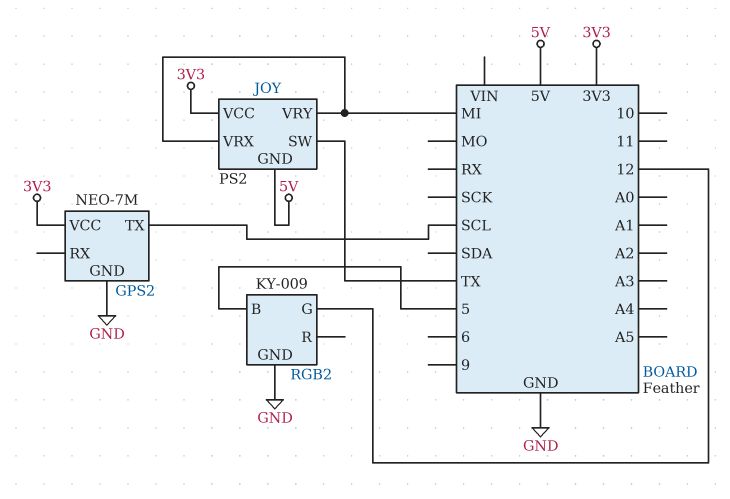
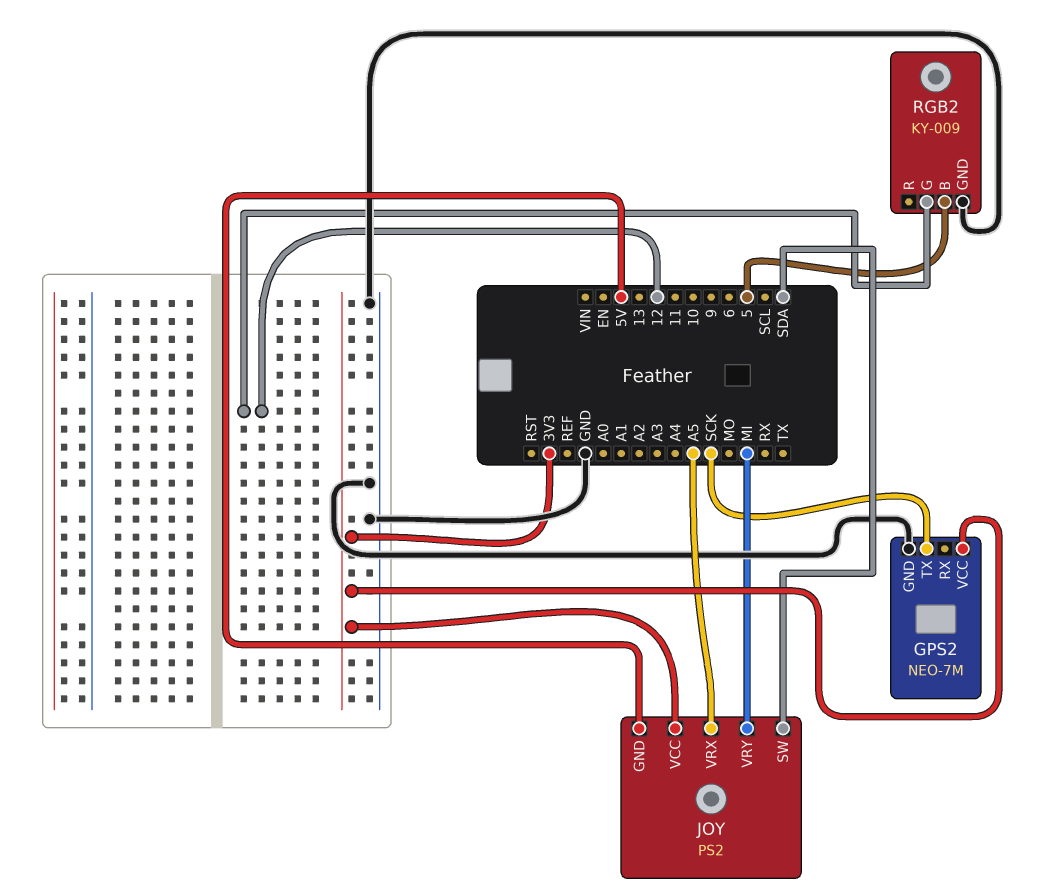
GPS2 pin TX: SCL -> SCK
JOY pin SW: TX -> SDA
JOY pin VRX: MI -> A5

